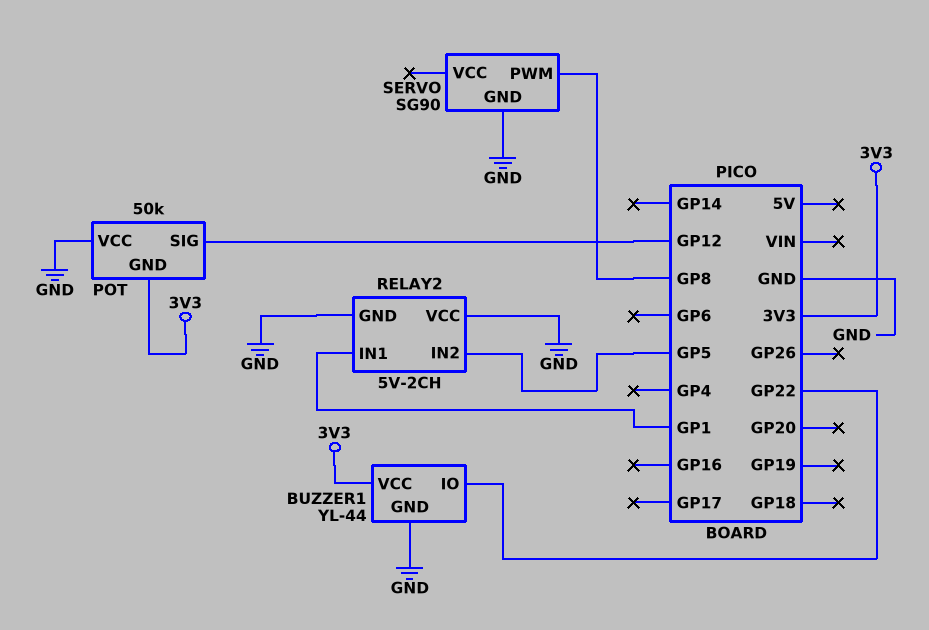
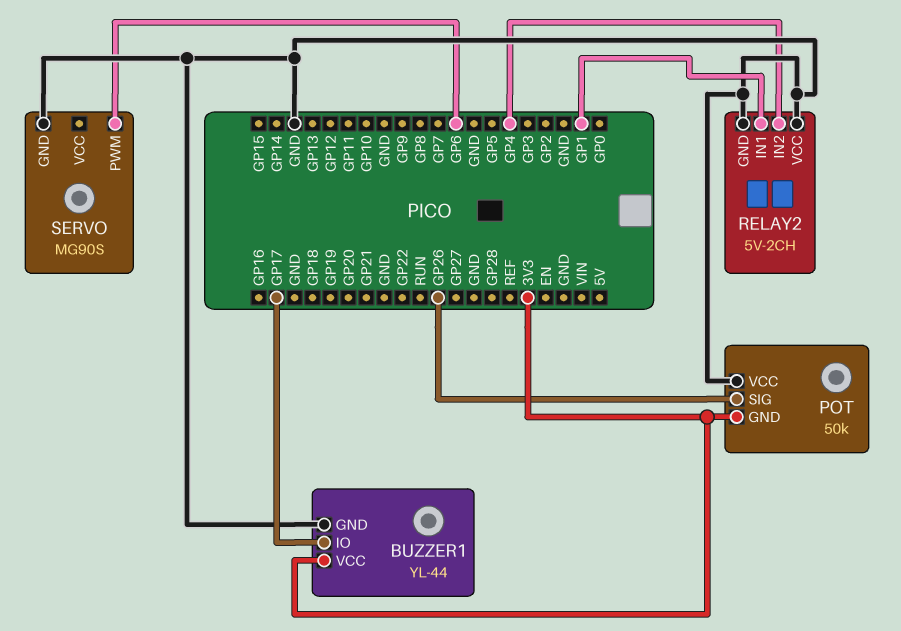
BUZZER1 pin IO: GP22 -> GP17
POT pin SIG: GP12 -> GP26
RELAY2 pin IN2: GP5 -> GP4
SERVO: SG90 -> MG90S
SERVO pin PWM: GP8 -> GP6

